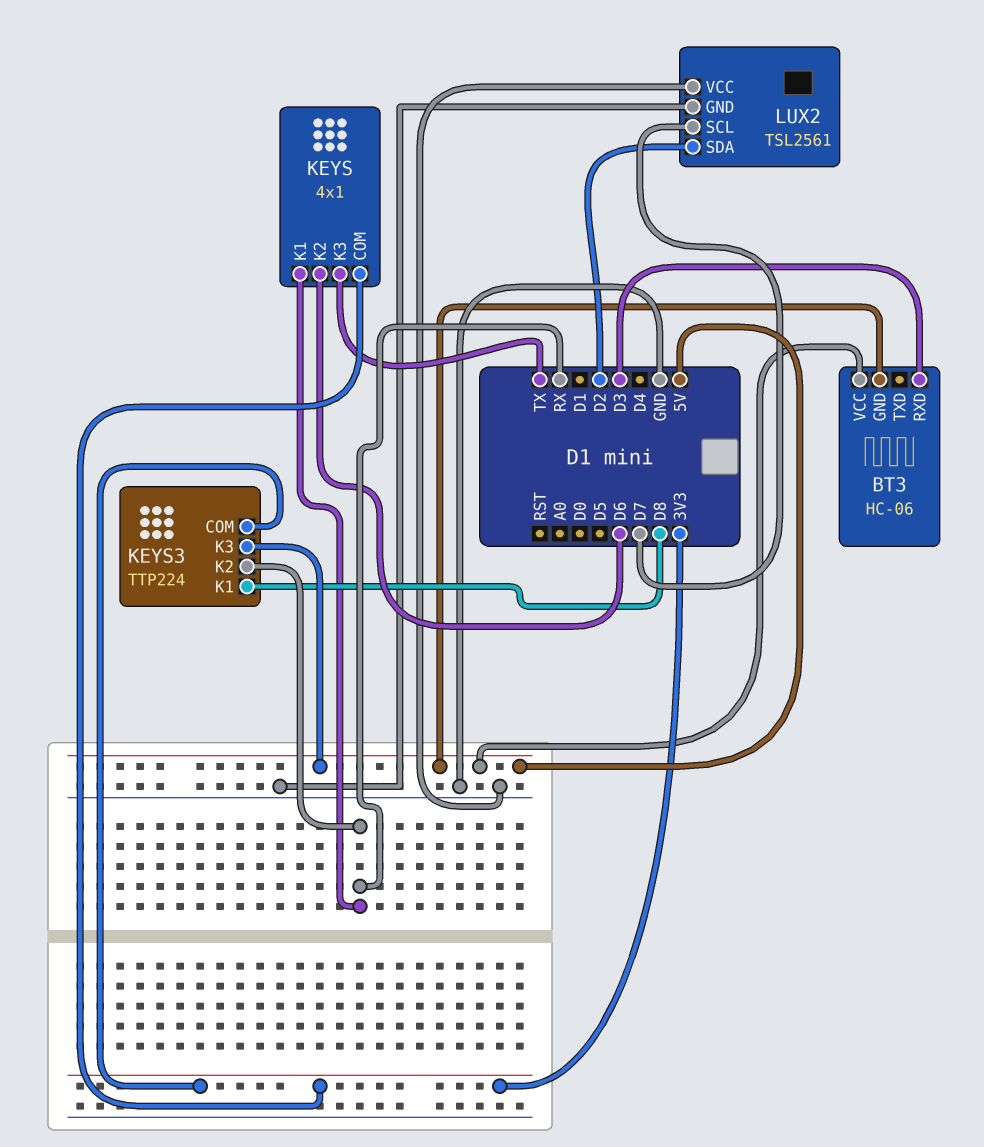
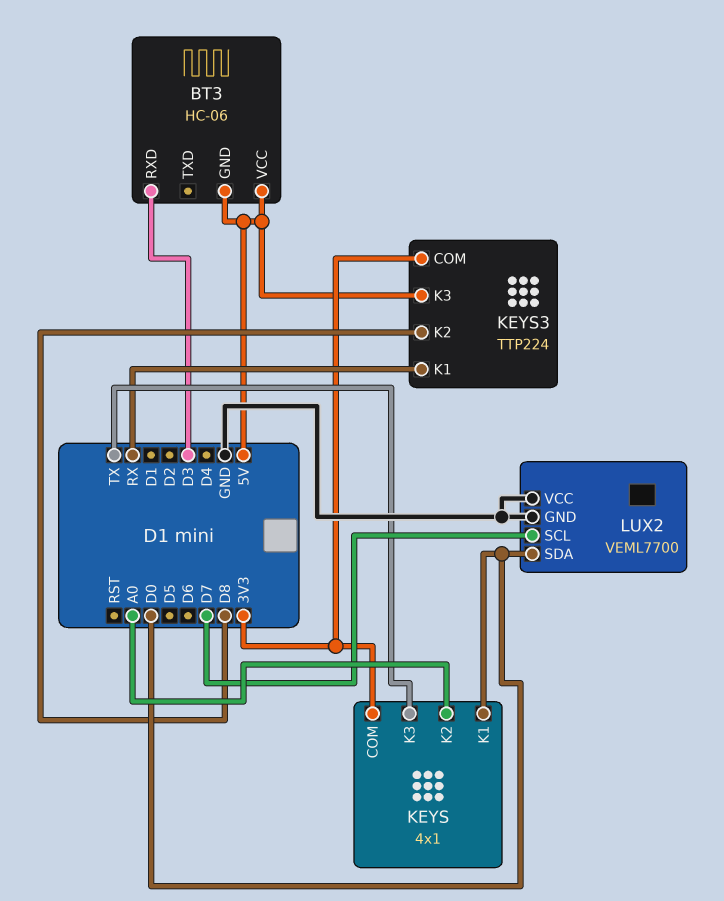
KEYS pin K1: RX -> D0
KEYS pin K2: D6 -> A0
KEYS3 pin K1: D8 -> RX
KEYS3 pin K2: RX -> D8
LUX2: TSL2561 -> VEML7700
LUX2 pin SDA: D2 -> D0

